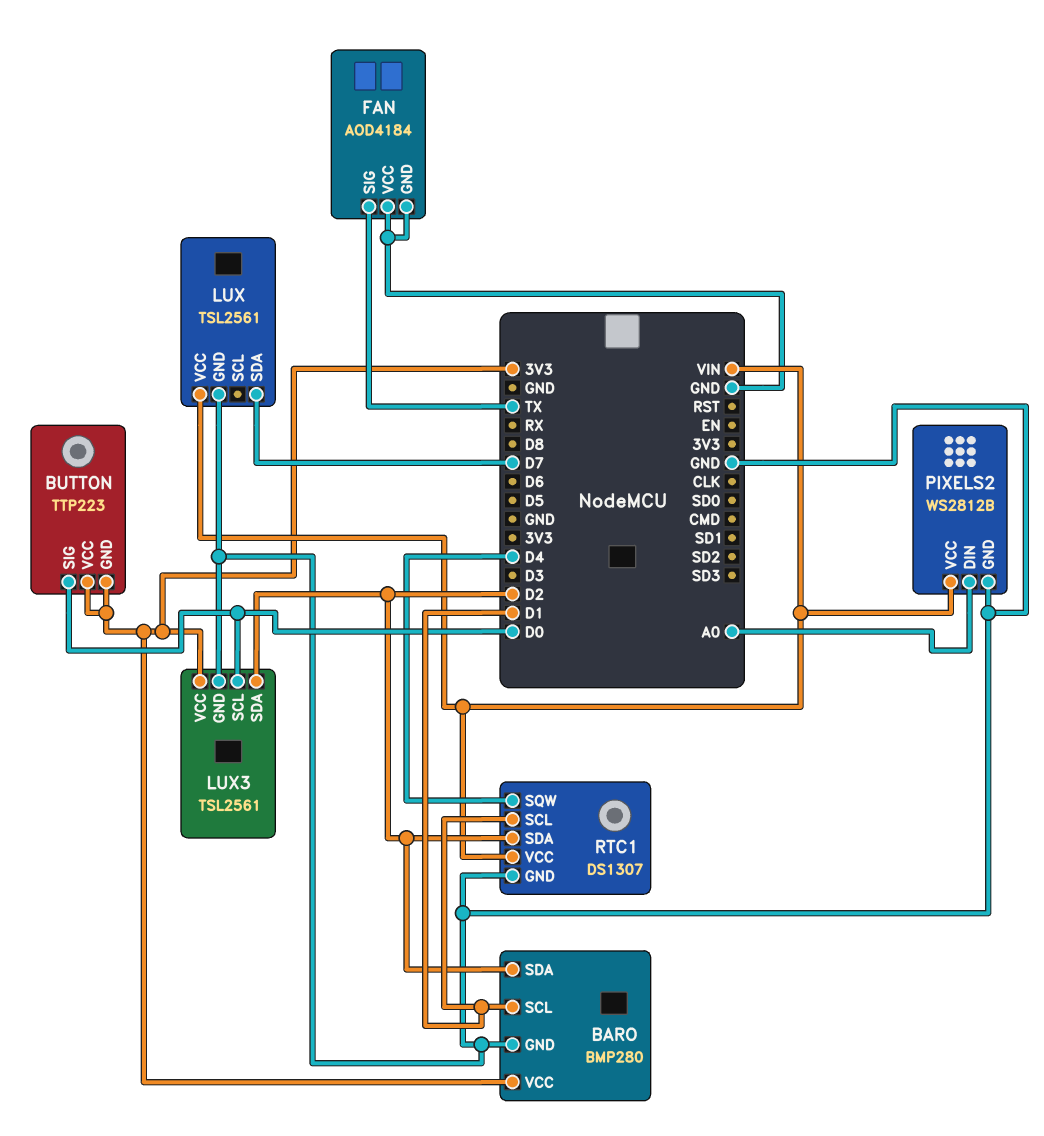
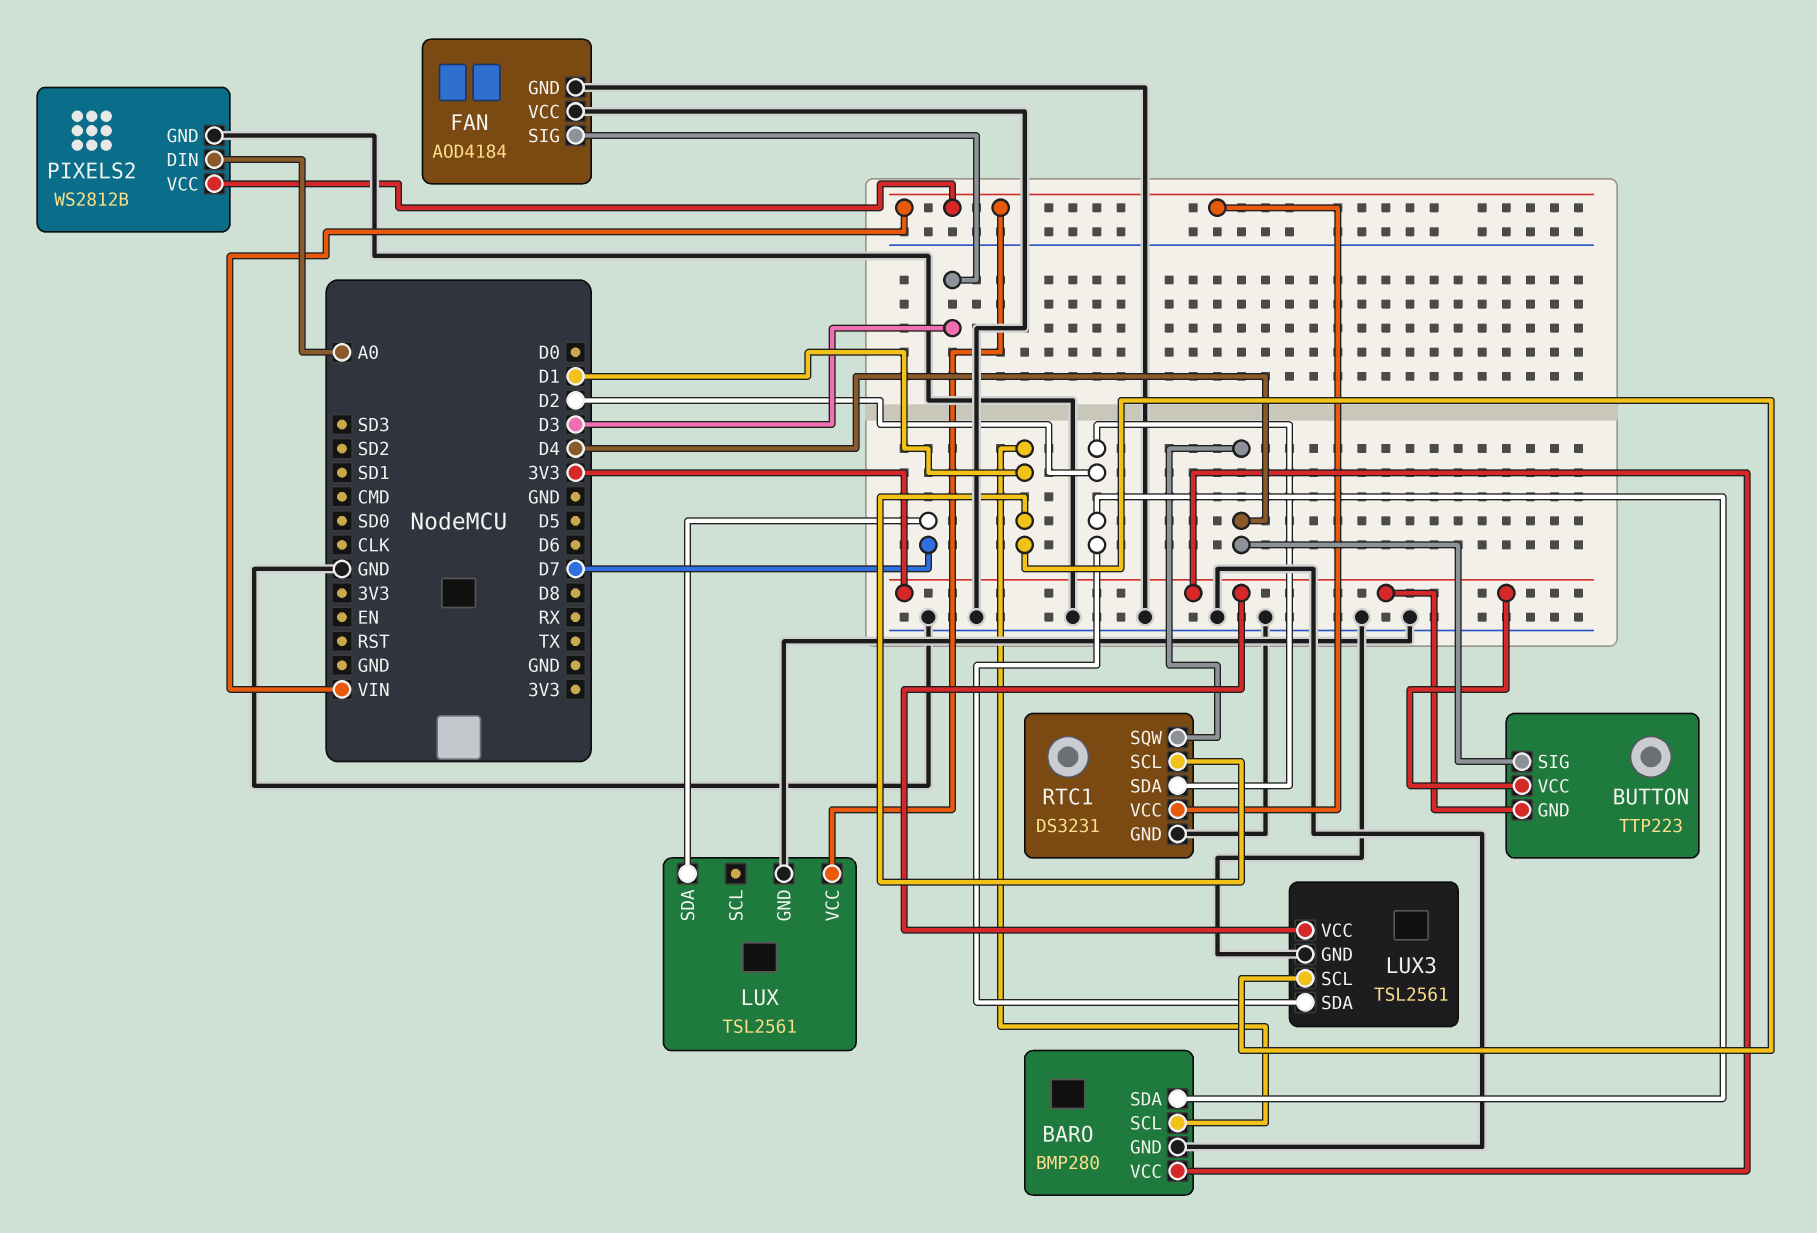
BUTTON pin SIG: D0 -> D4
FAN pin SIG: TX -> D3
LUX3 pin SCL: D0 -> D1
RTC1: DS1307 -> DS3231

